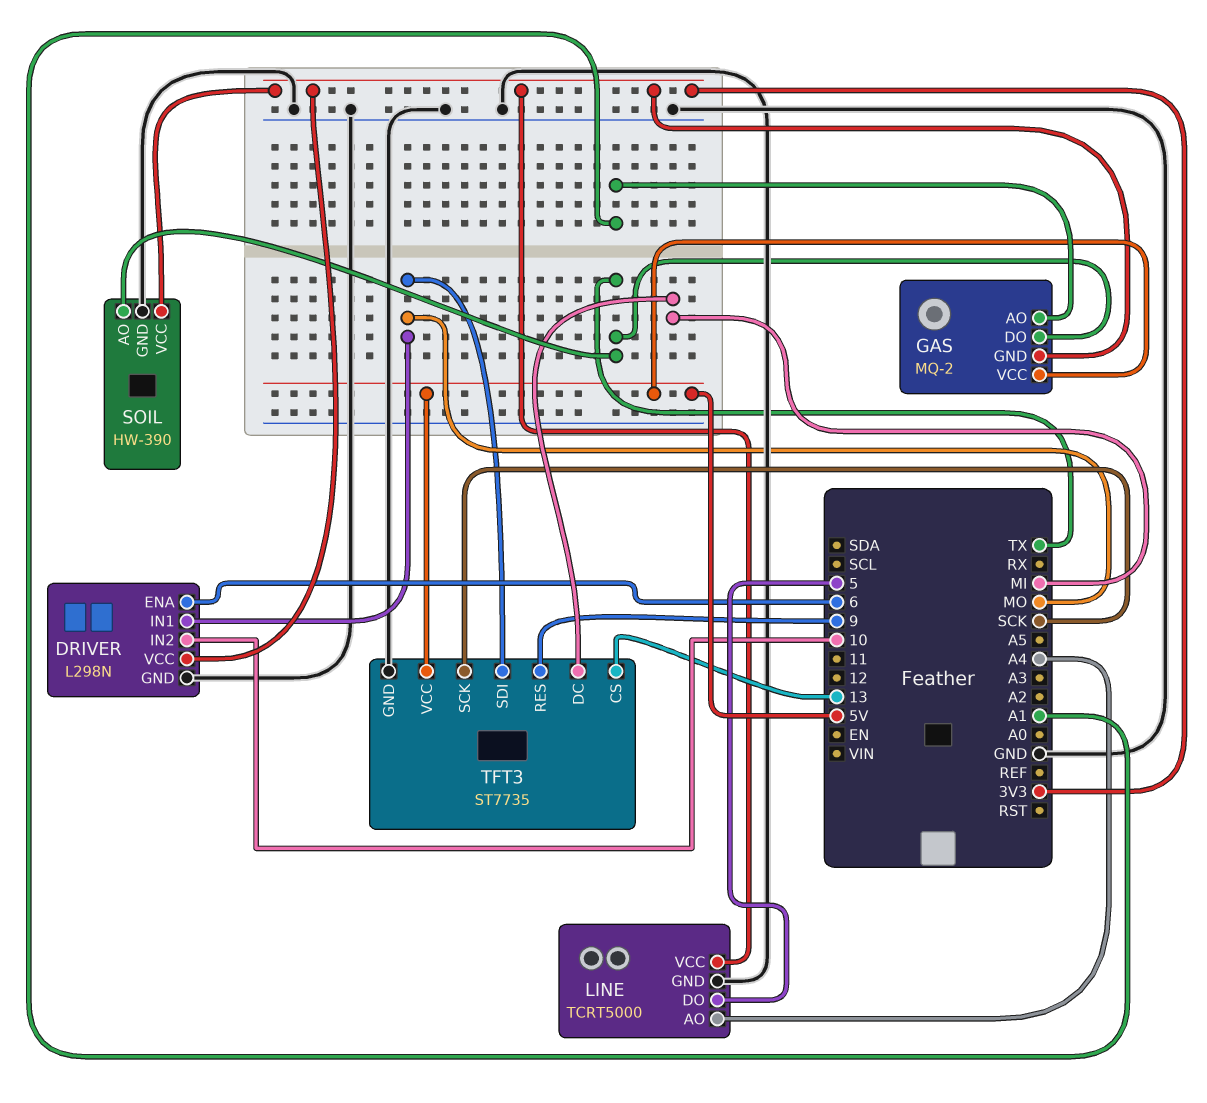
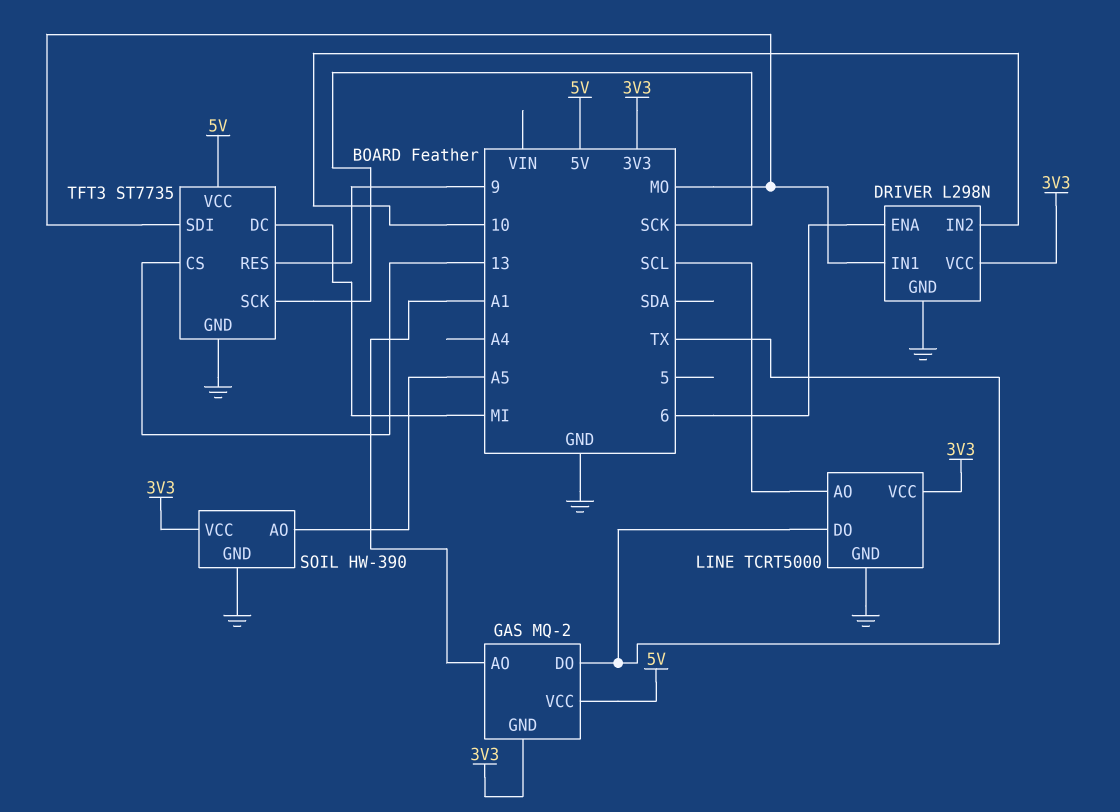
LINE pin AO: A4 -> SCL
LINE pin DO: 5 -> TX
SOIL pin AO: TX -> A5

